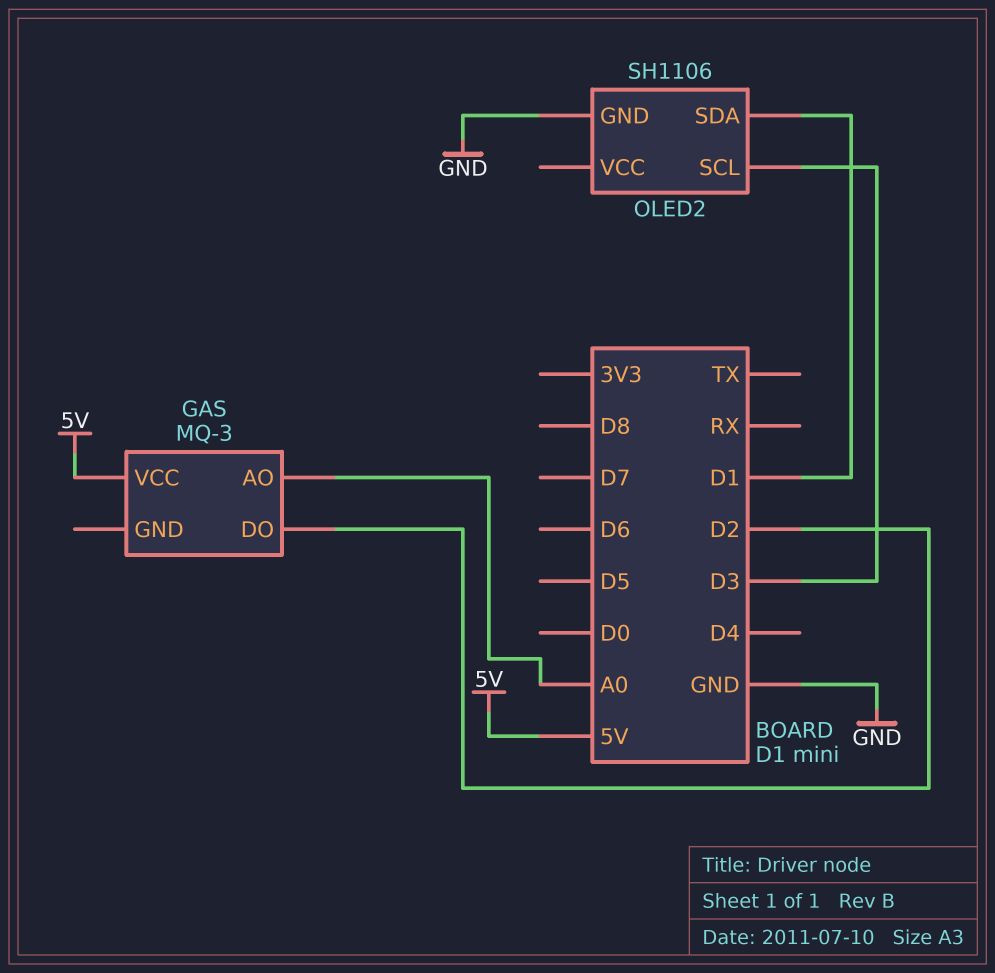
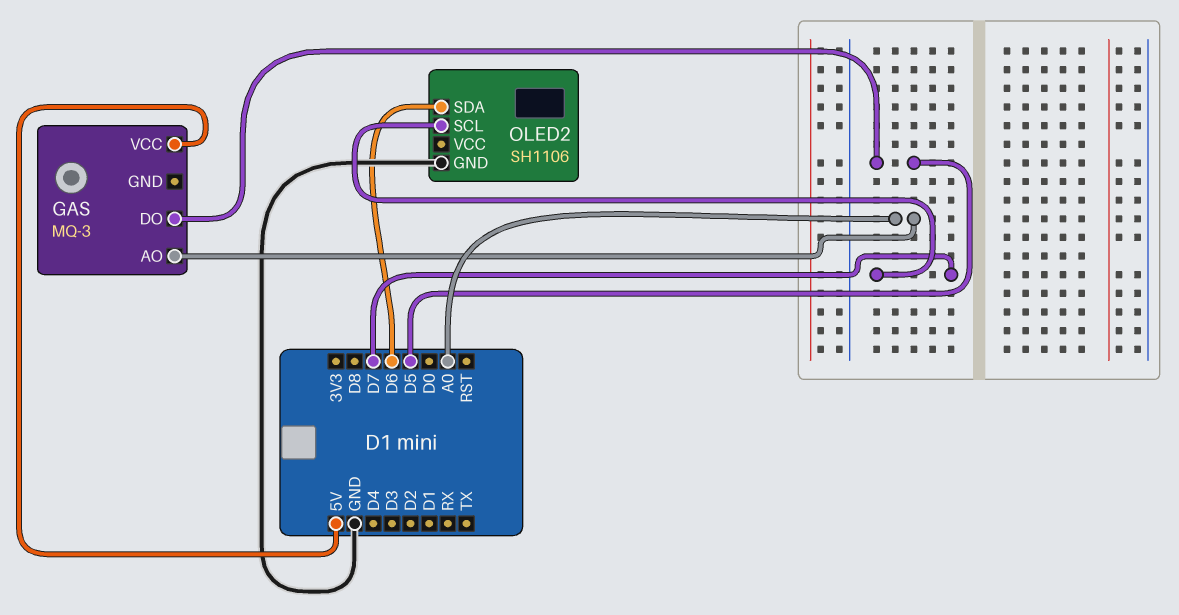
GAS pin DO: D2 -> D5
OLED2 pin SCL: D3 -> D7
OLED2 pin SDA: D1 -> D6

